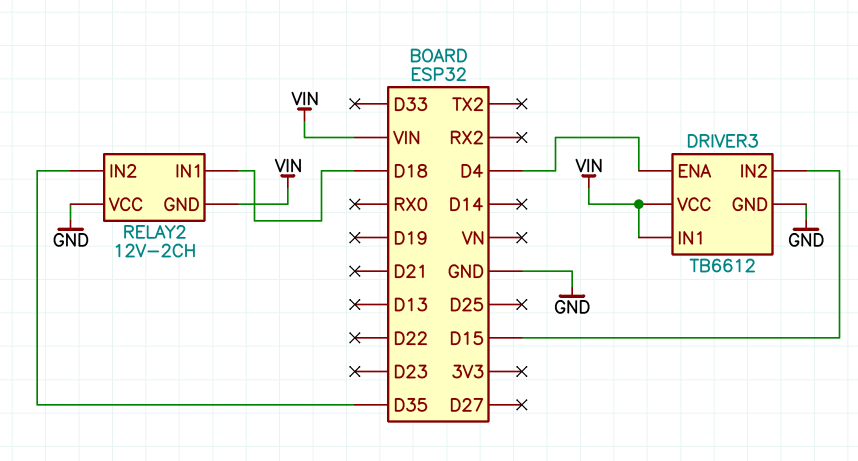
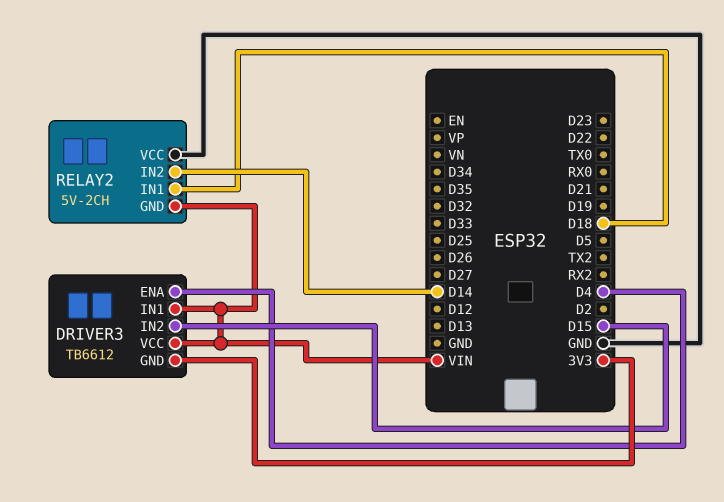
DRIVER3 pin GND: GND -> 3V3
RELAY2: 12V-2CH -> 5V-2CH
RELAY2 pin IN2: D35 -> D14

